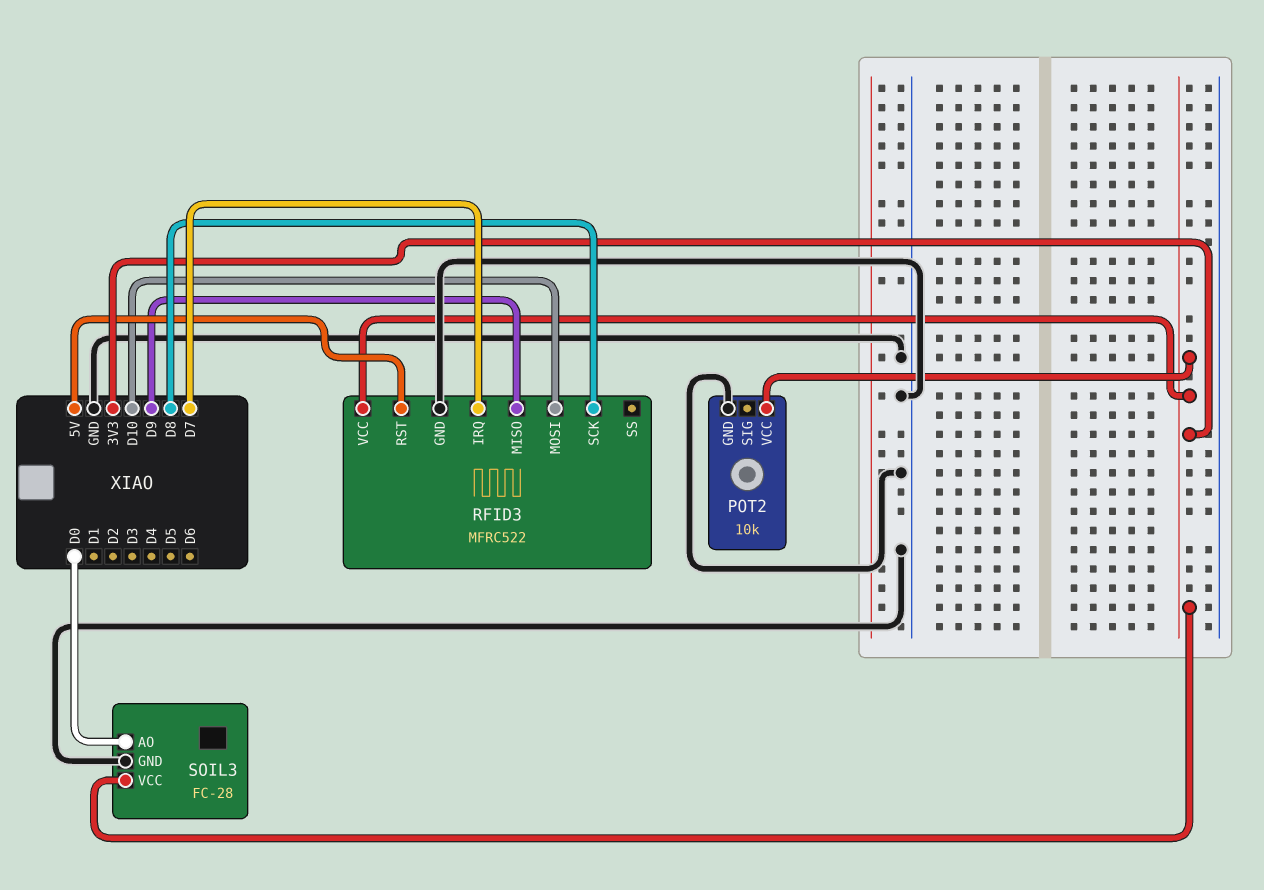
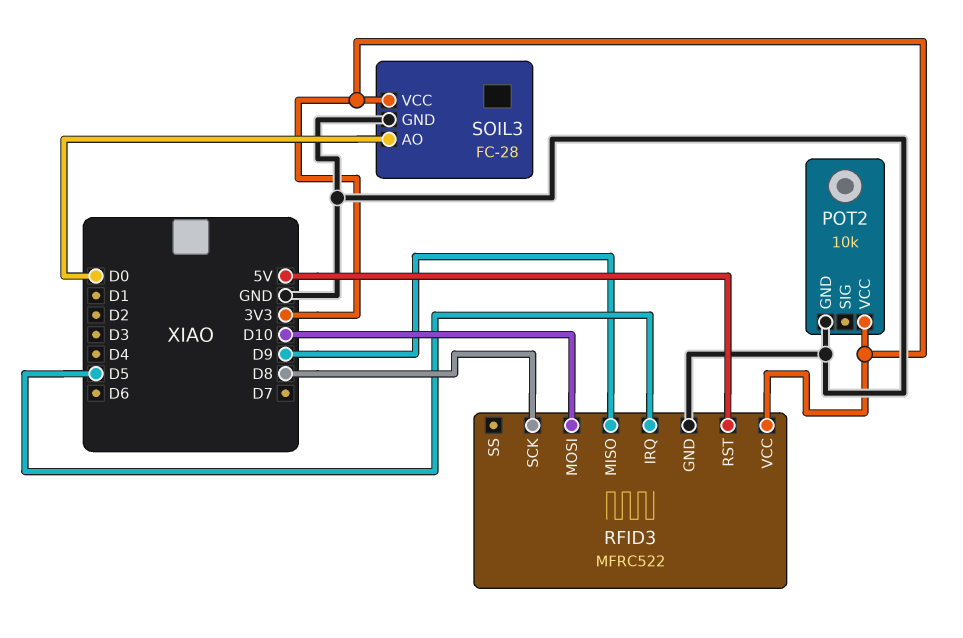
RFID3 pin IRQ: D7 -> D5

